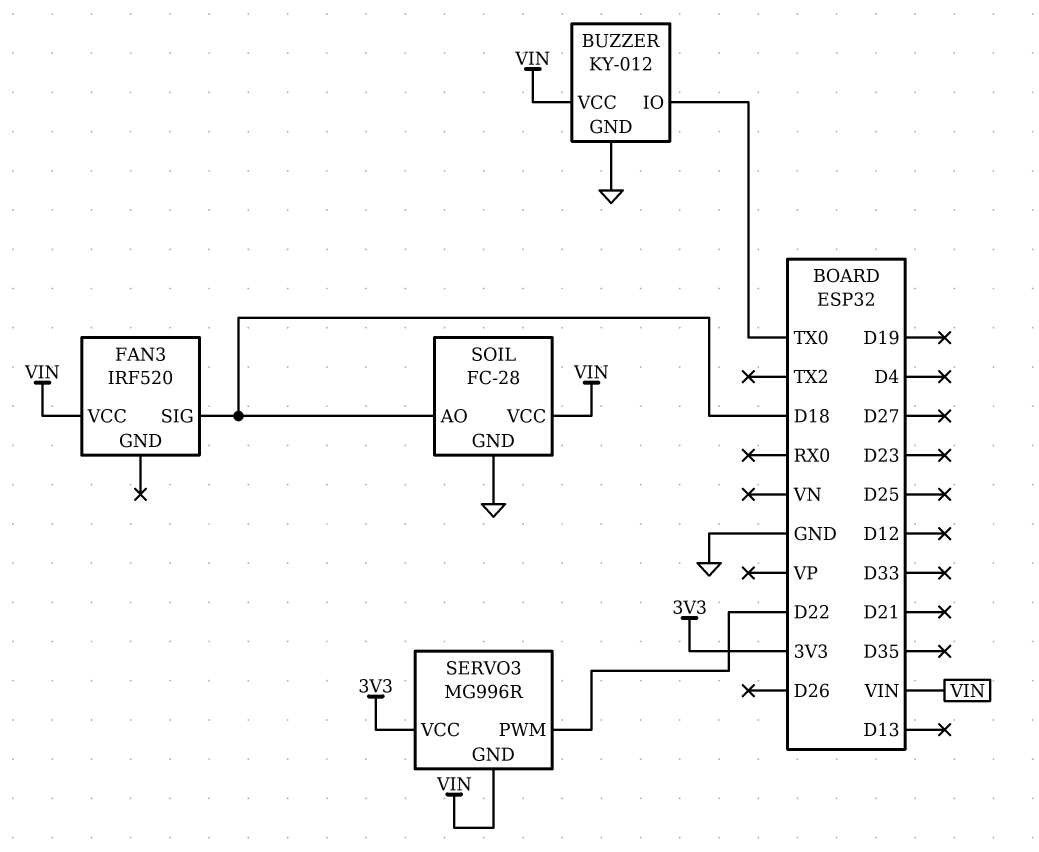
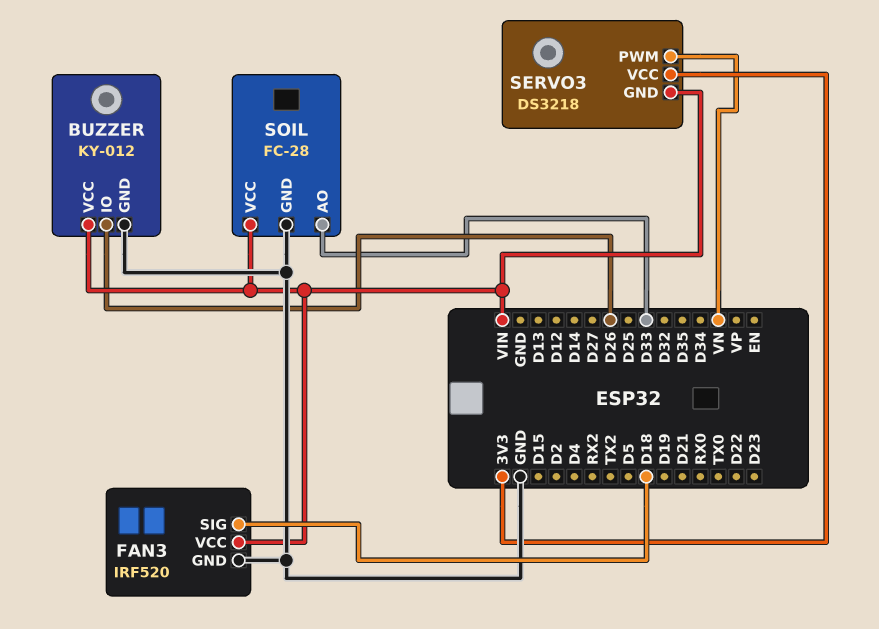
BUZZER pin IO: TX0 -> D26
FAN3 pin GND: none -> GND
SERVO3: MG996R -> DS3218
SERVO3 pin PWM: D22 -> VN
SOIL pin AO: D18 -> D33

